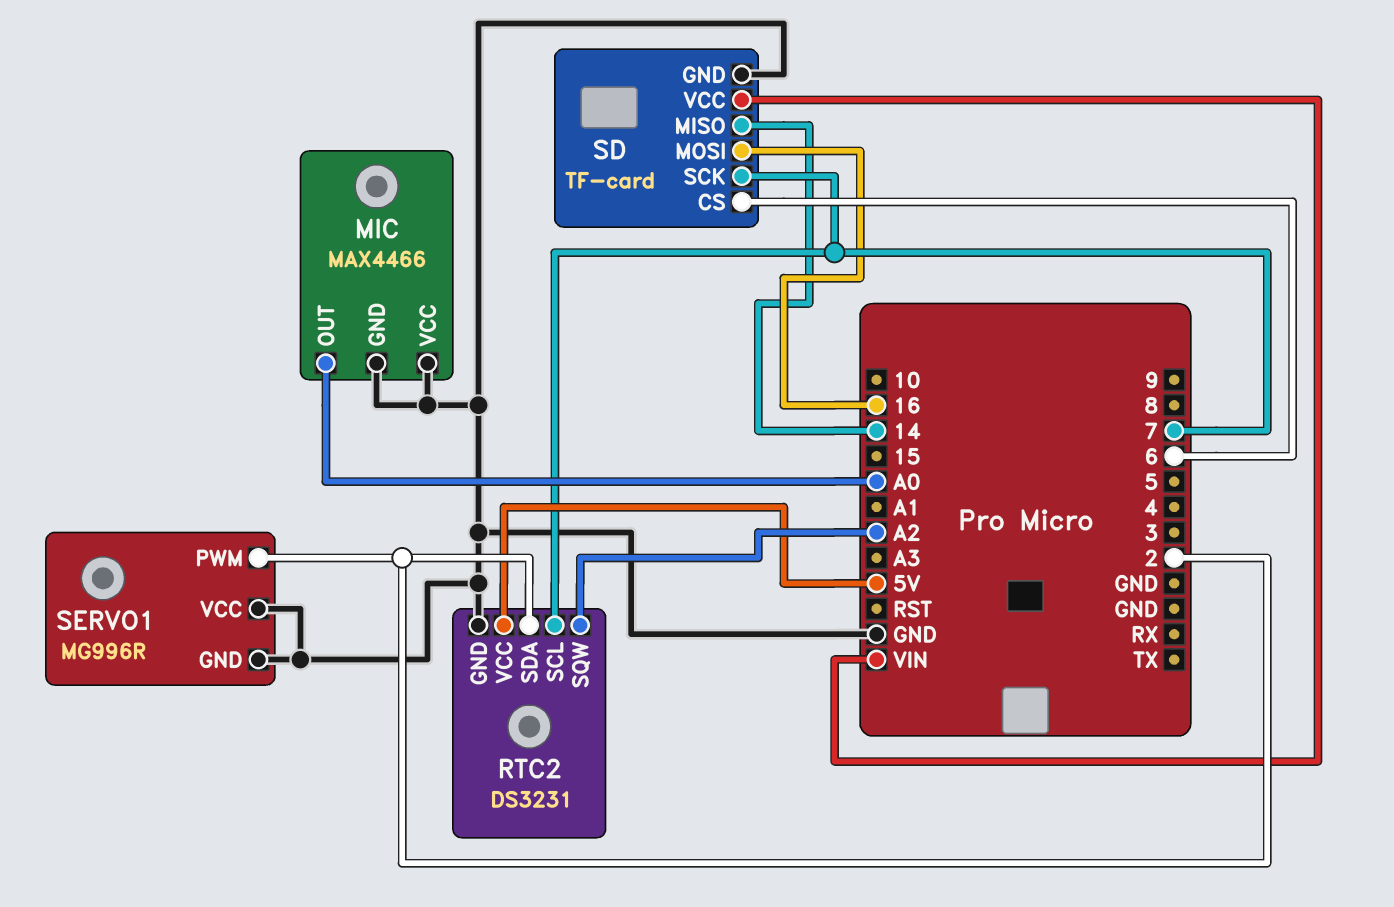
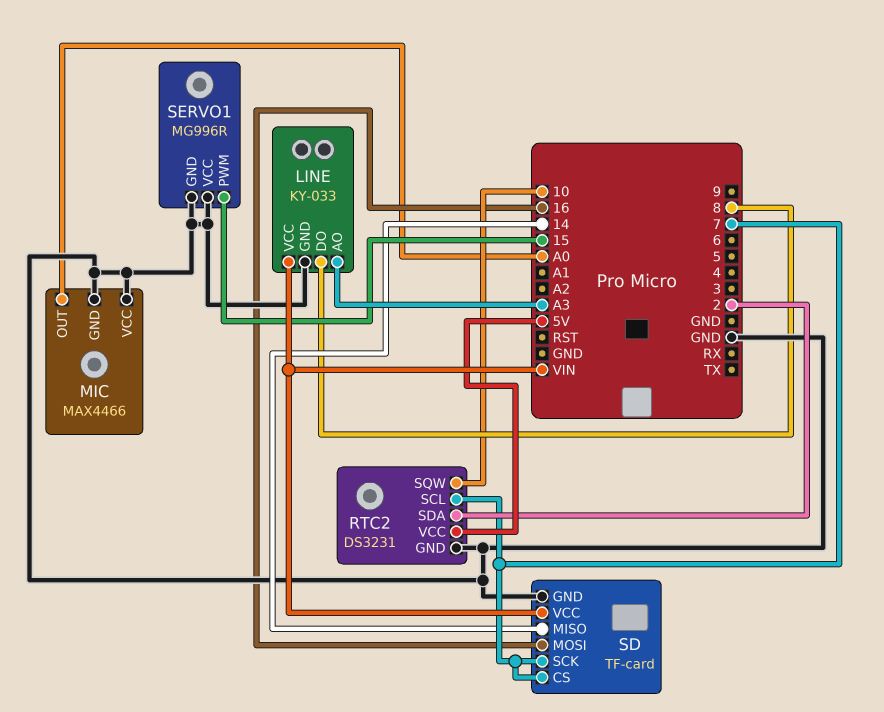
LINE: none -> KY-033
LINE pin AO: none -> A3
LINE pin DO: none -> 8
LINE pin GND: none -> GND
LINE pin VCC: none -> VIN
RTC2 pin SQW: A2 -> 10
SD pin CS: 6 -> 7
SERVO1 pin PWM: 2 -> 15

